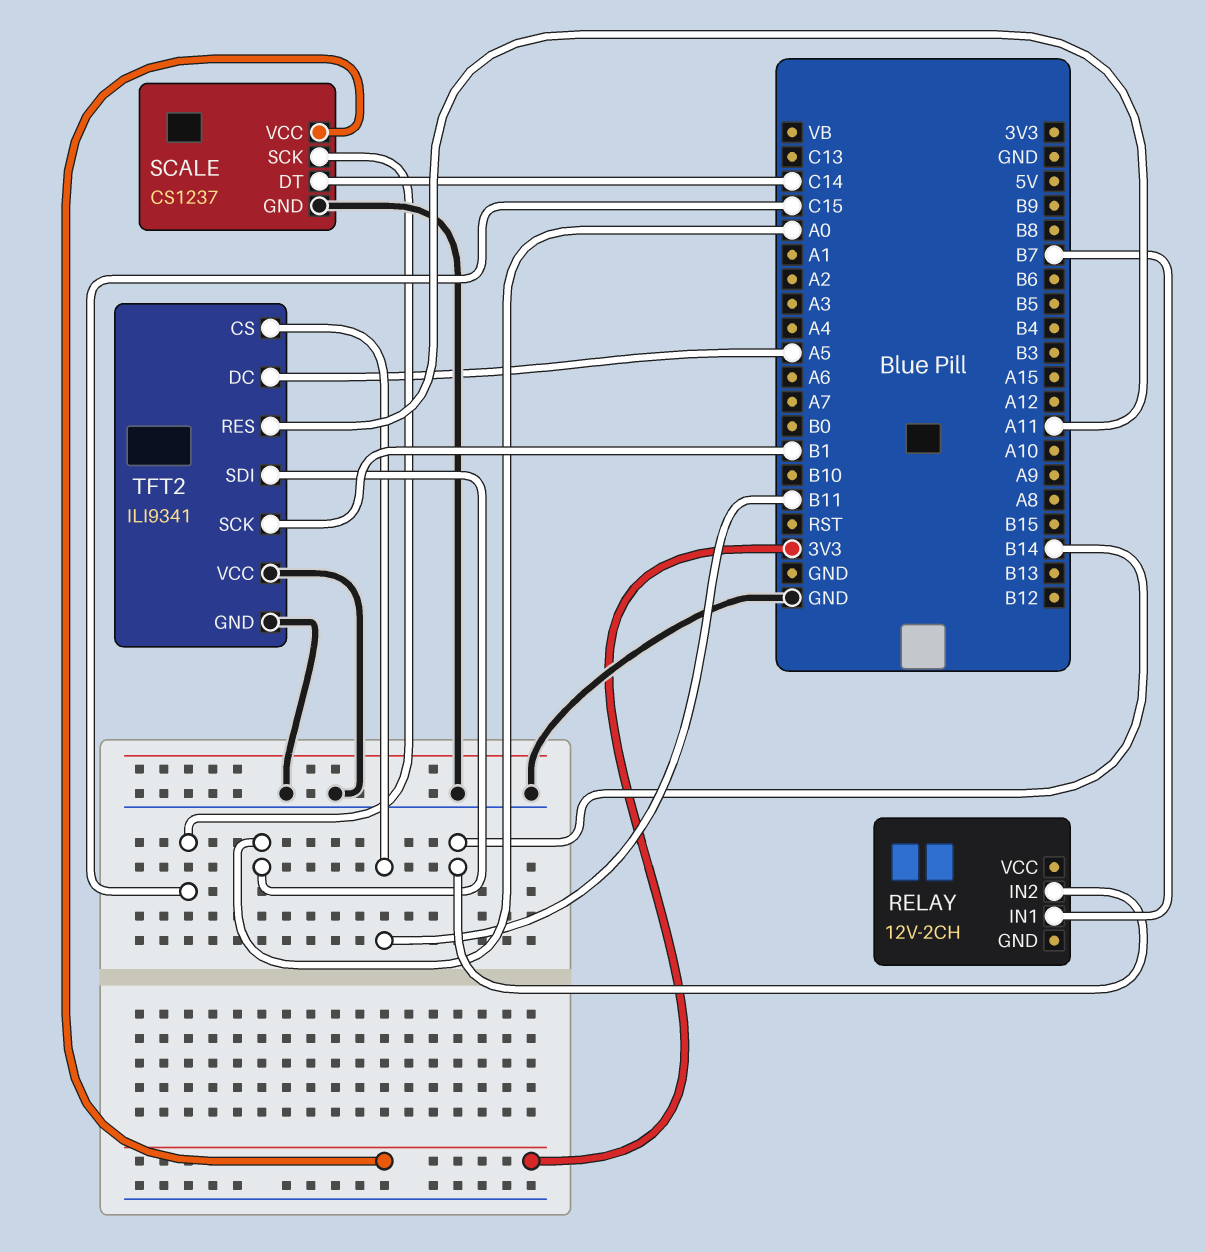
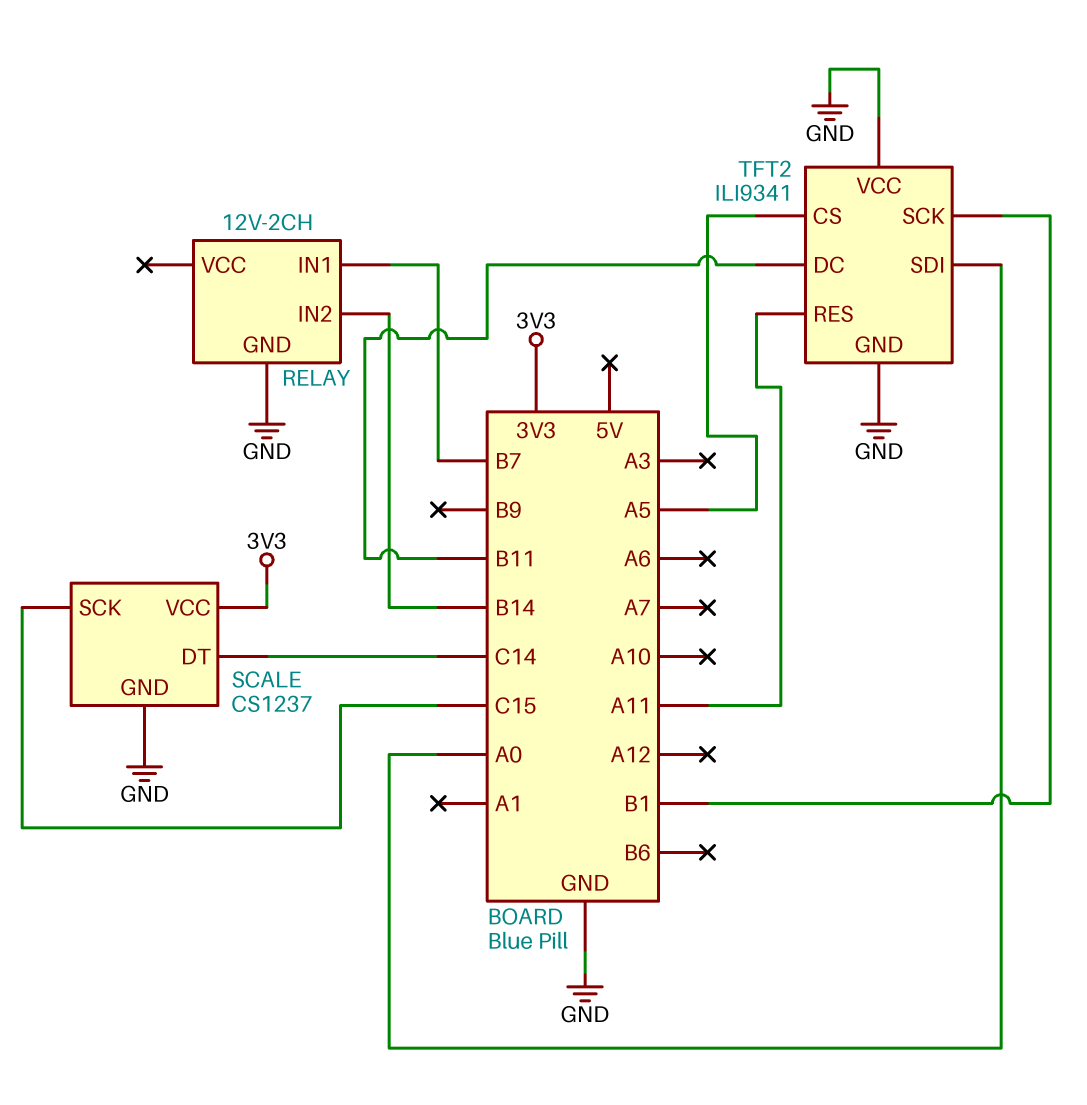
RELAY pin GND: none -> GND
TFT2 pin CS: B11 -> A5
TFT2 pin DC: A5 -> B11

